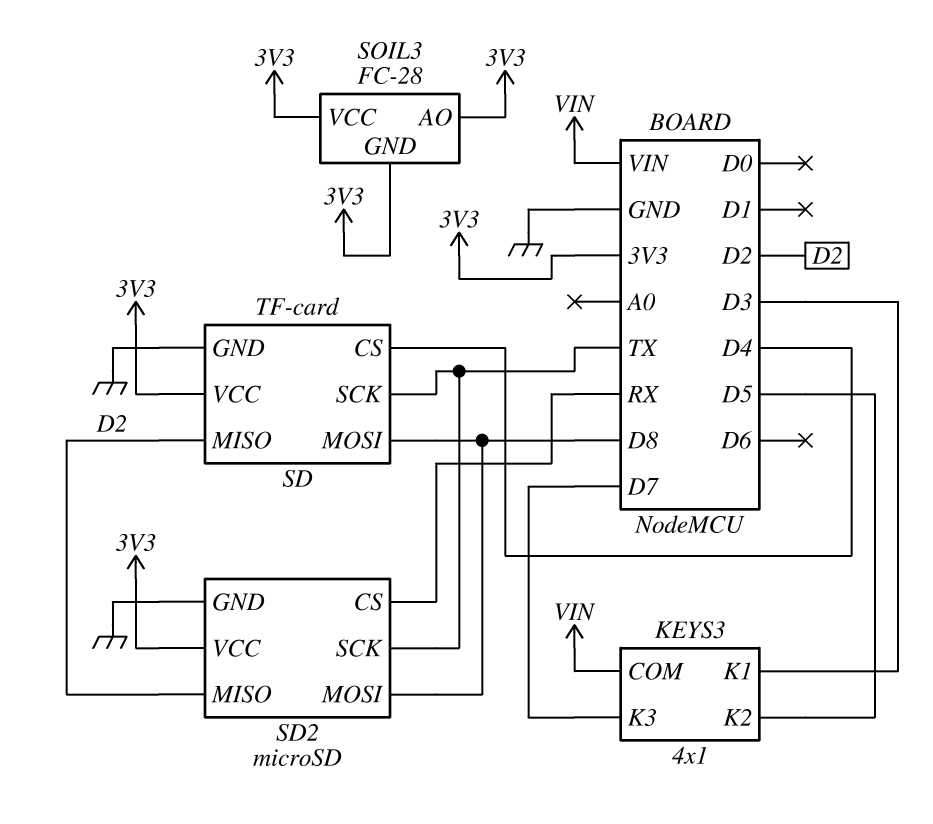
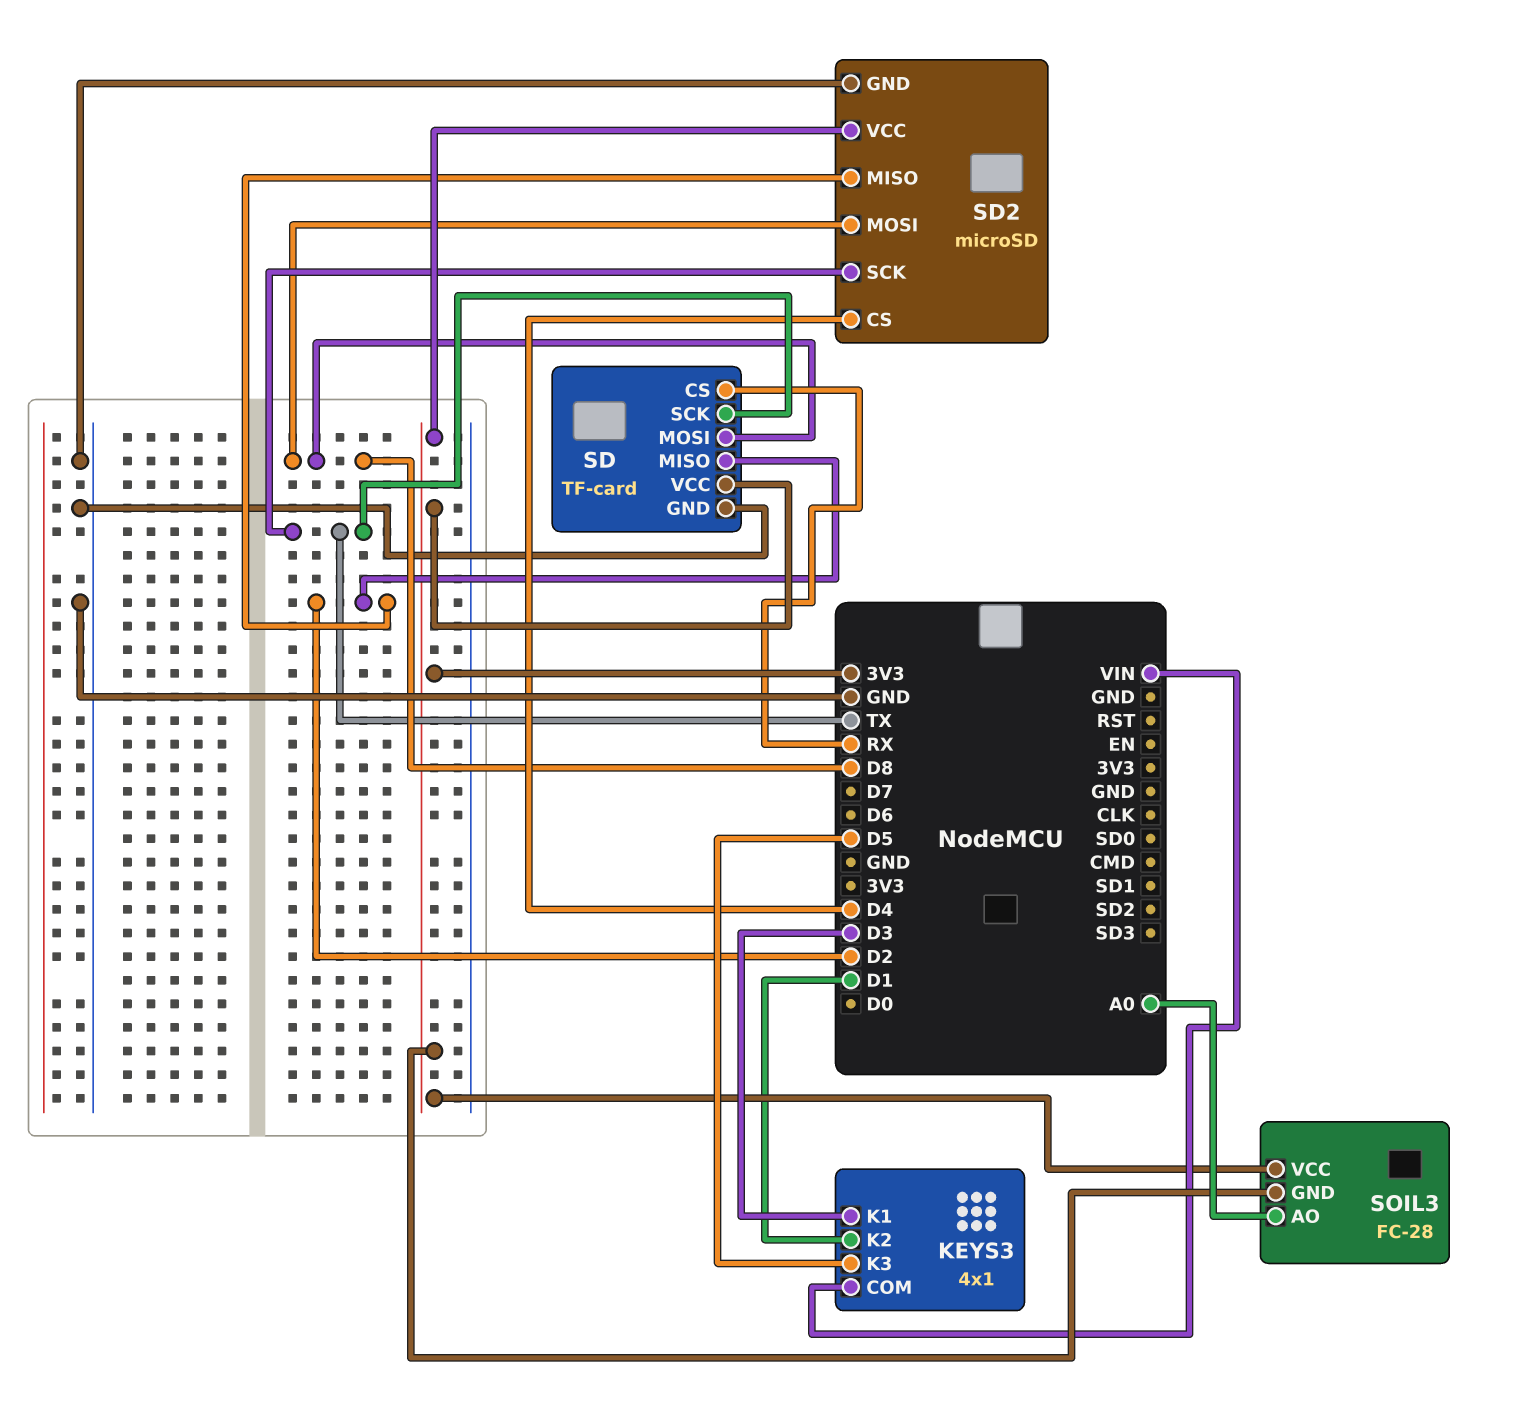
KEYS3 pin K2: D5 -> D1
KEYS3 pin K3: D7 -> D5
SD pin CS: D4 -> RX
SD2 pin CS: RX -> D4
SOIL3 pin AO: 3V3 -> A0

